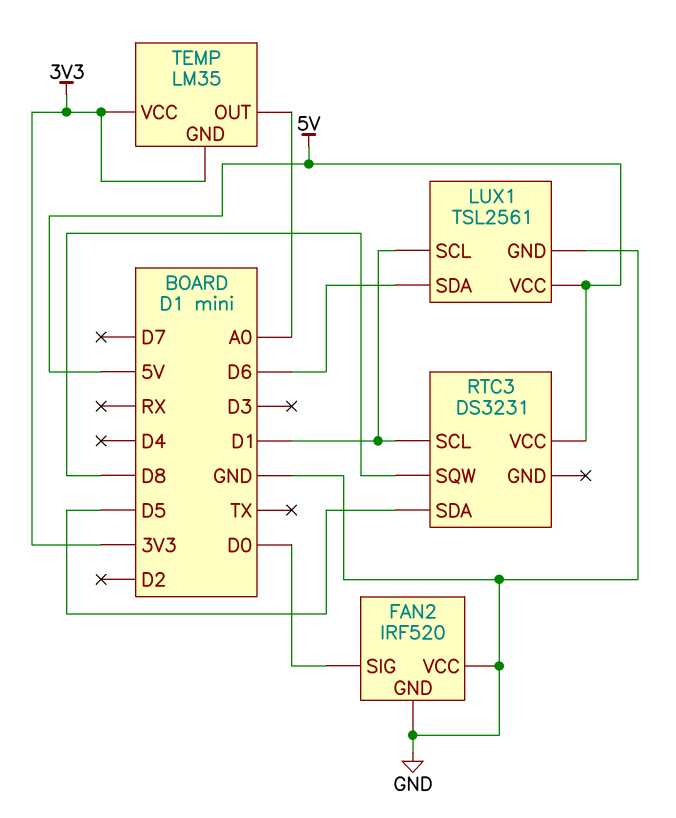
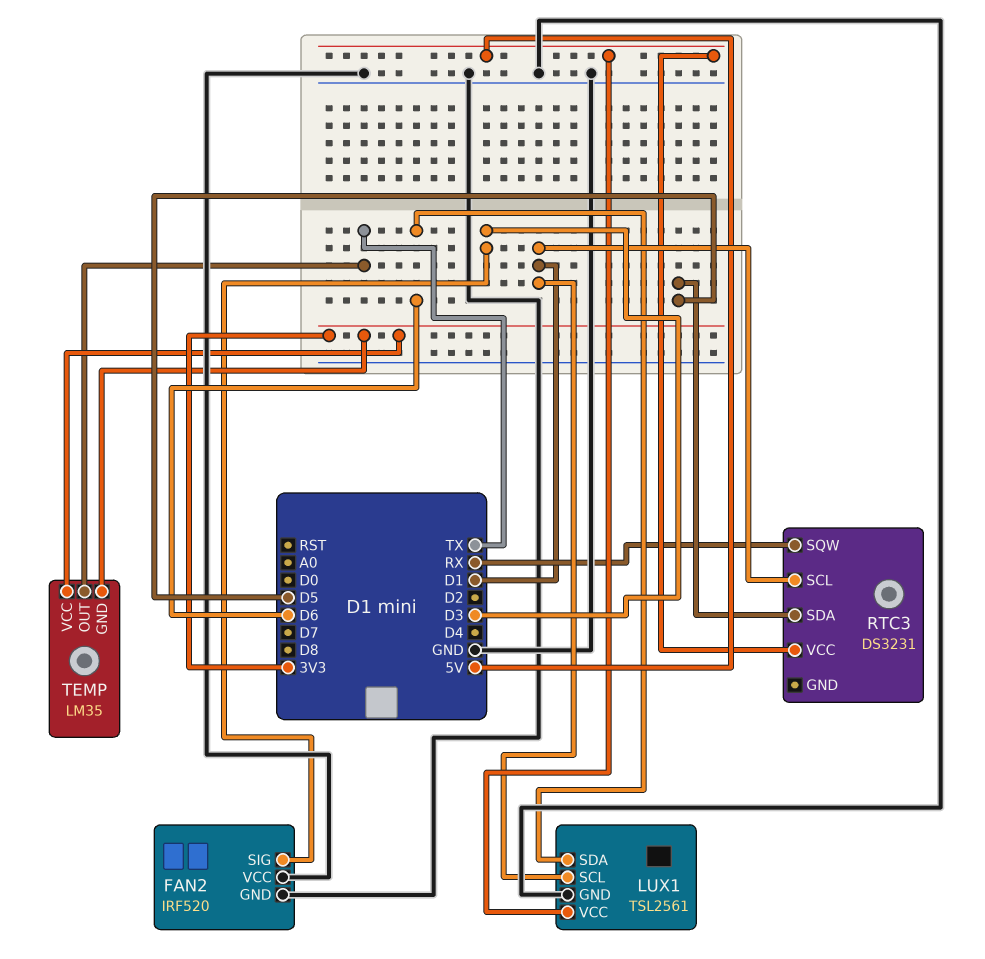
FAN2 pin SIG: D0 -> D3
RTC3 pin SQW: D8 -> RX
TEMP pin OUT: A0 -> TX

